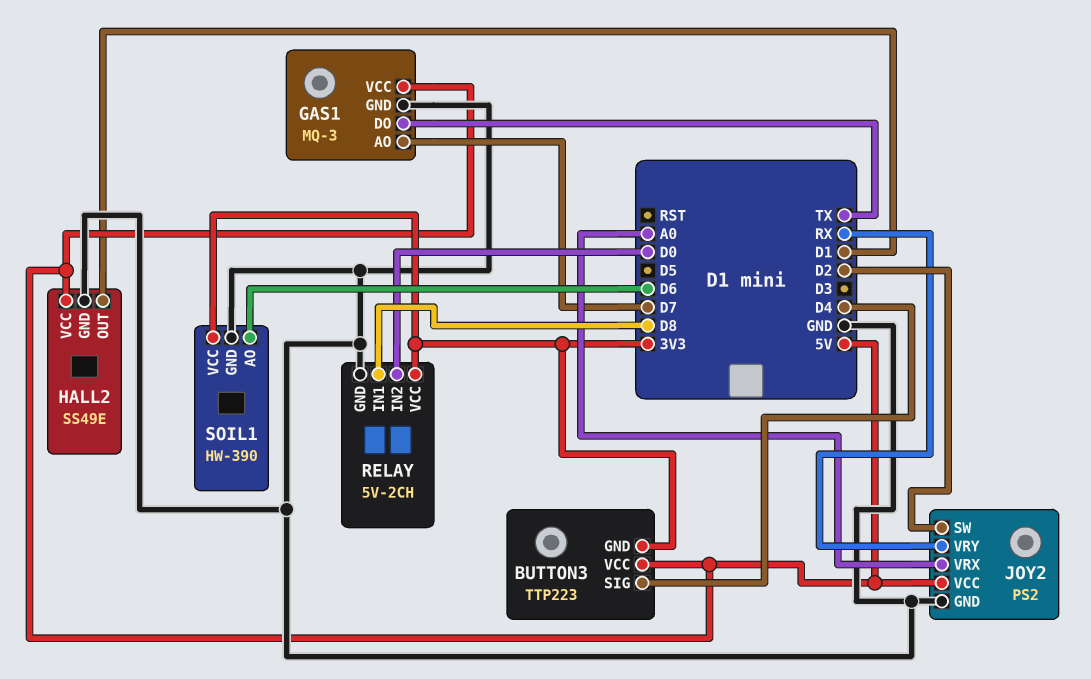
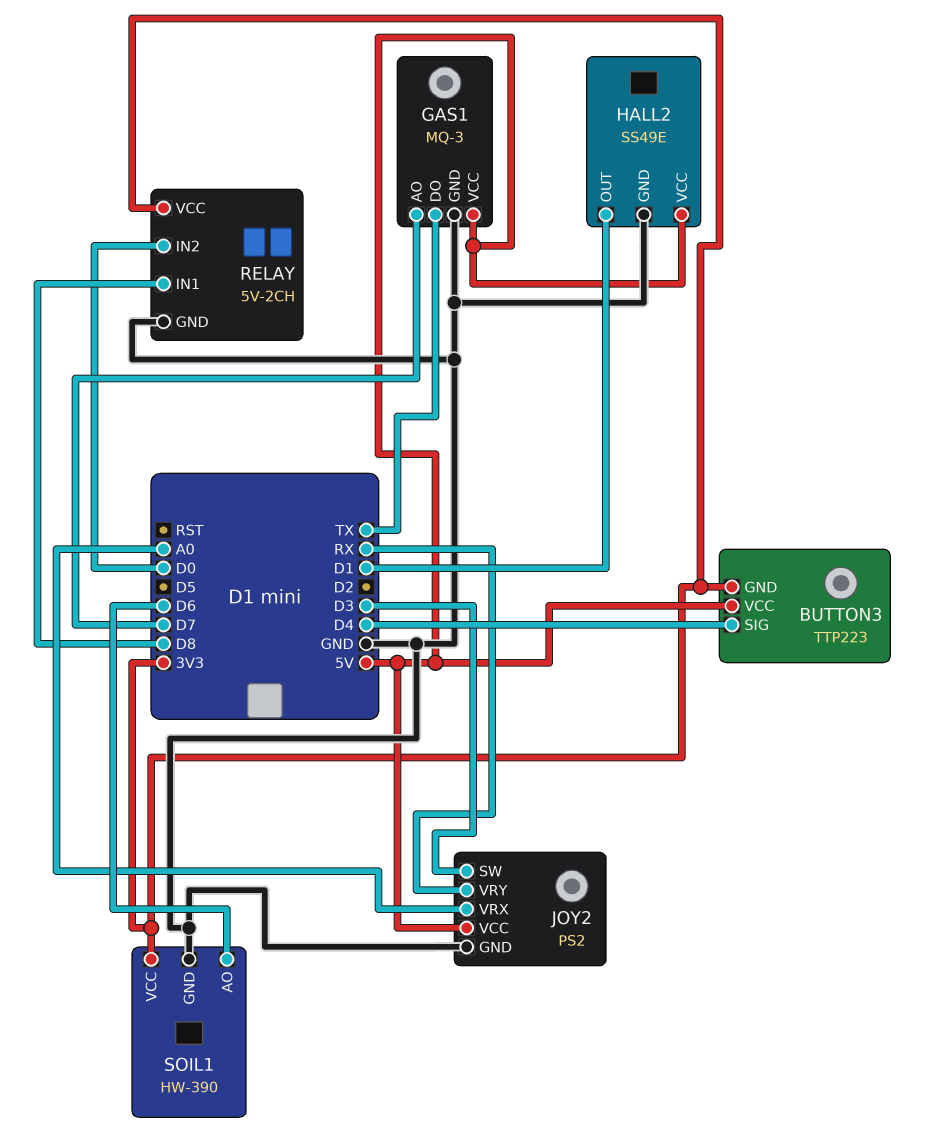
JOY2 pin SW: D2 -> D3

